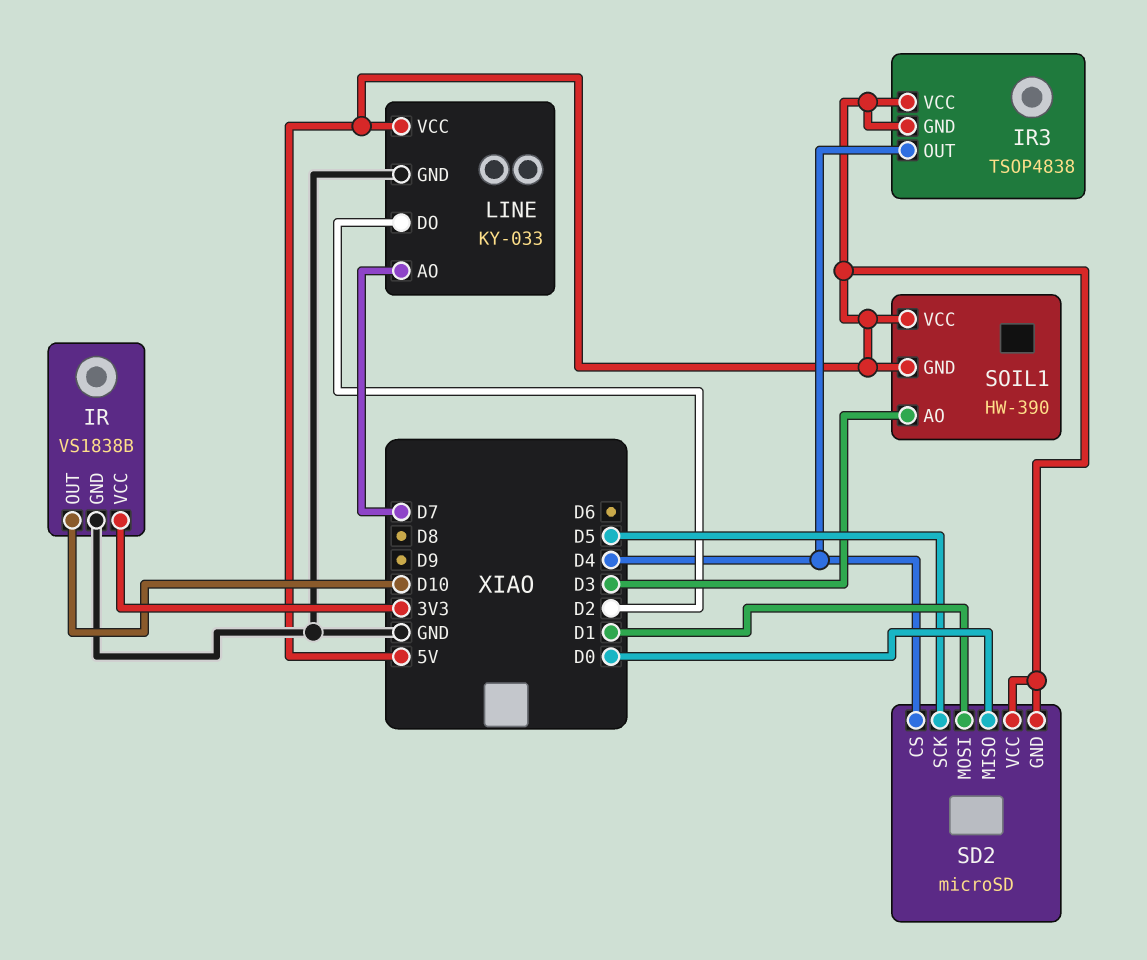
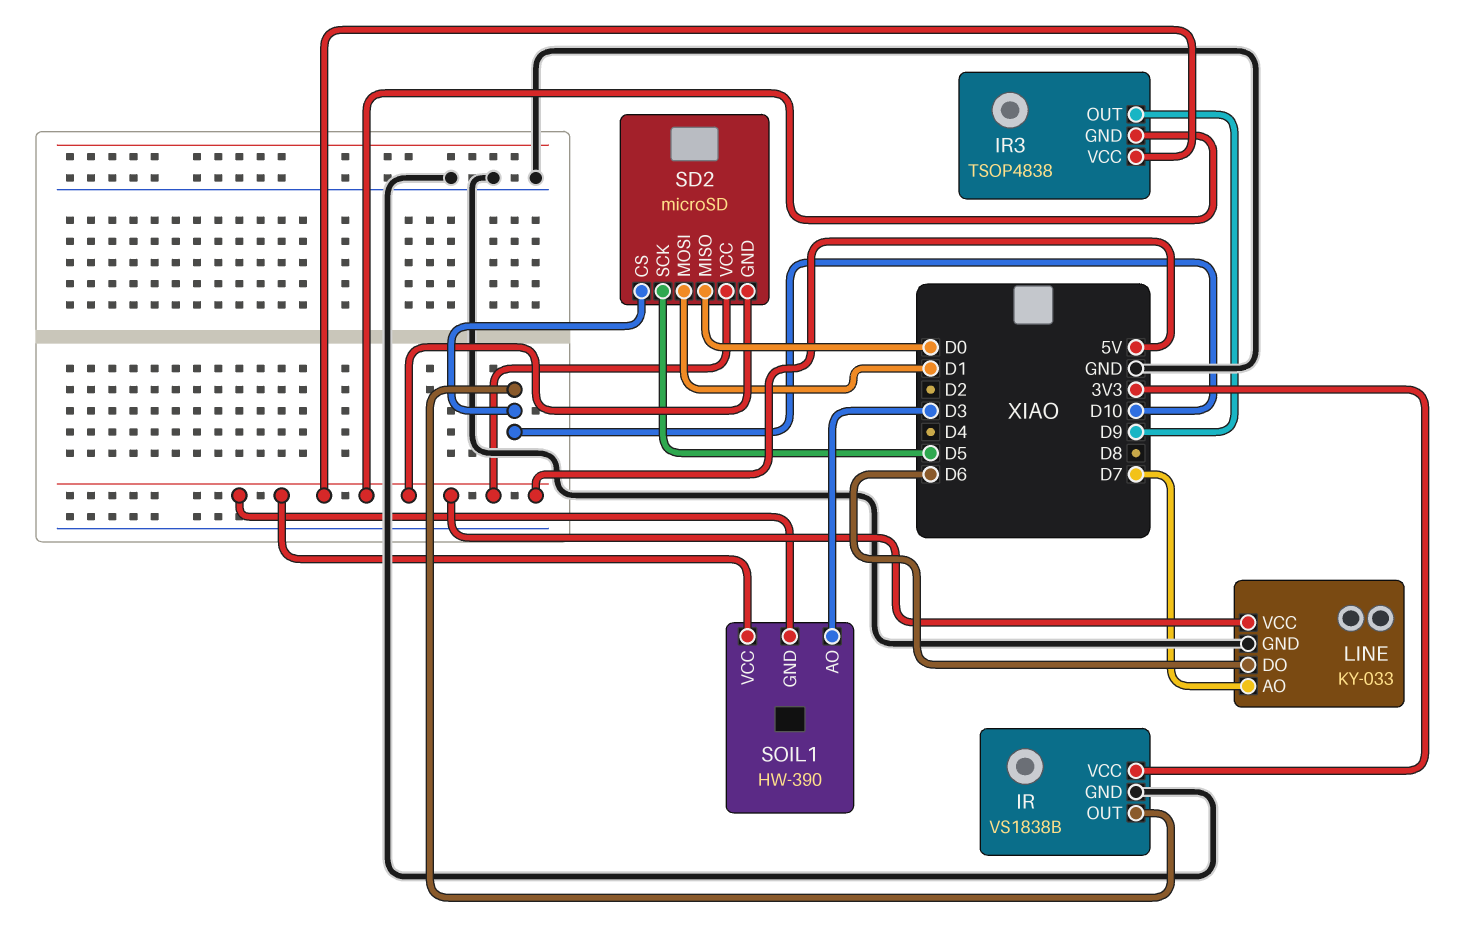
IR3 pin OUT: D4 -> D9
LINE pin DO: D2 -> D6
SD2 pin CS: D4 -> D10

